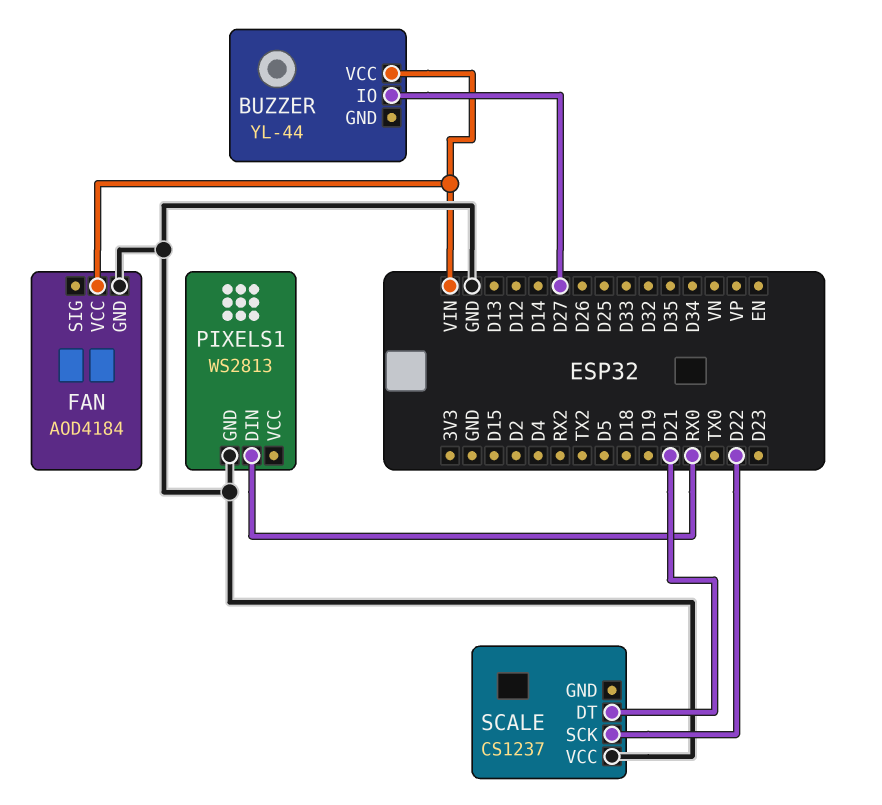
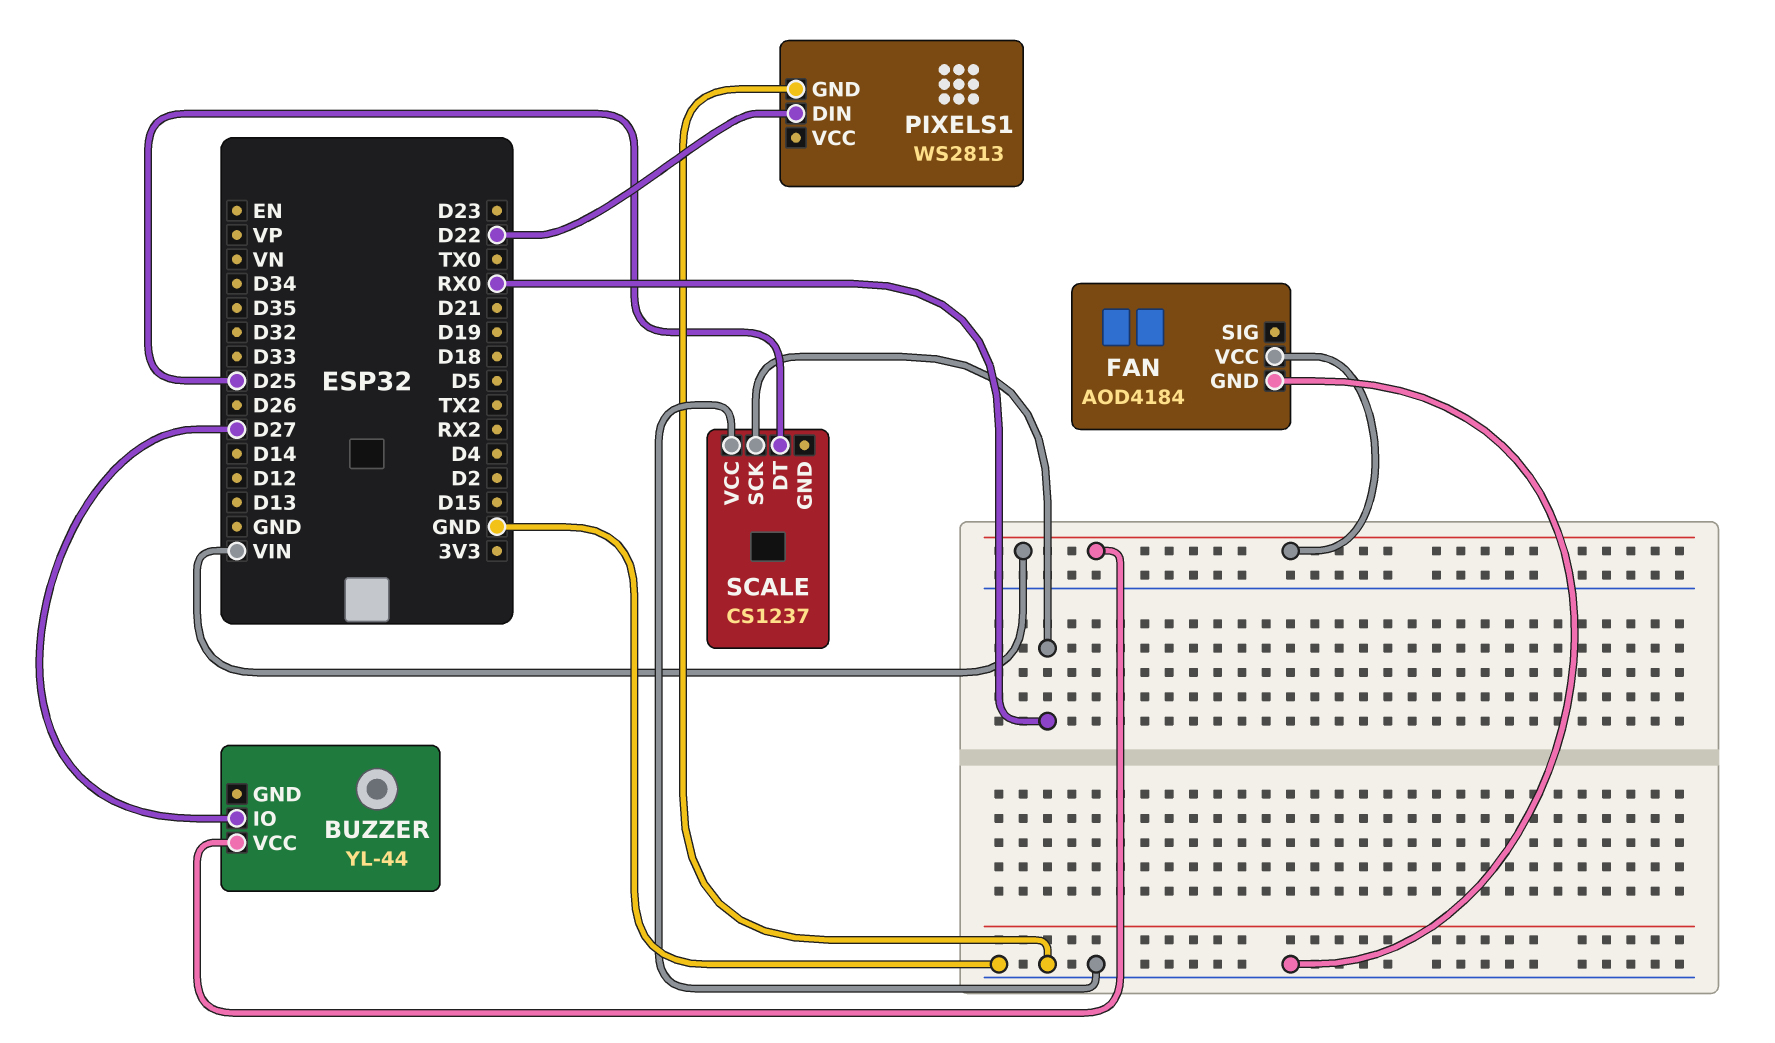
PIXELS1 pin DIN: RX0 -> D22
SCALE pin DT: D21 -> D25
SCALE pin SCK: D22 -> RX0

